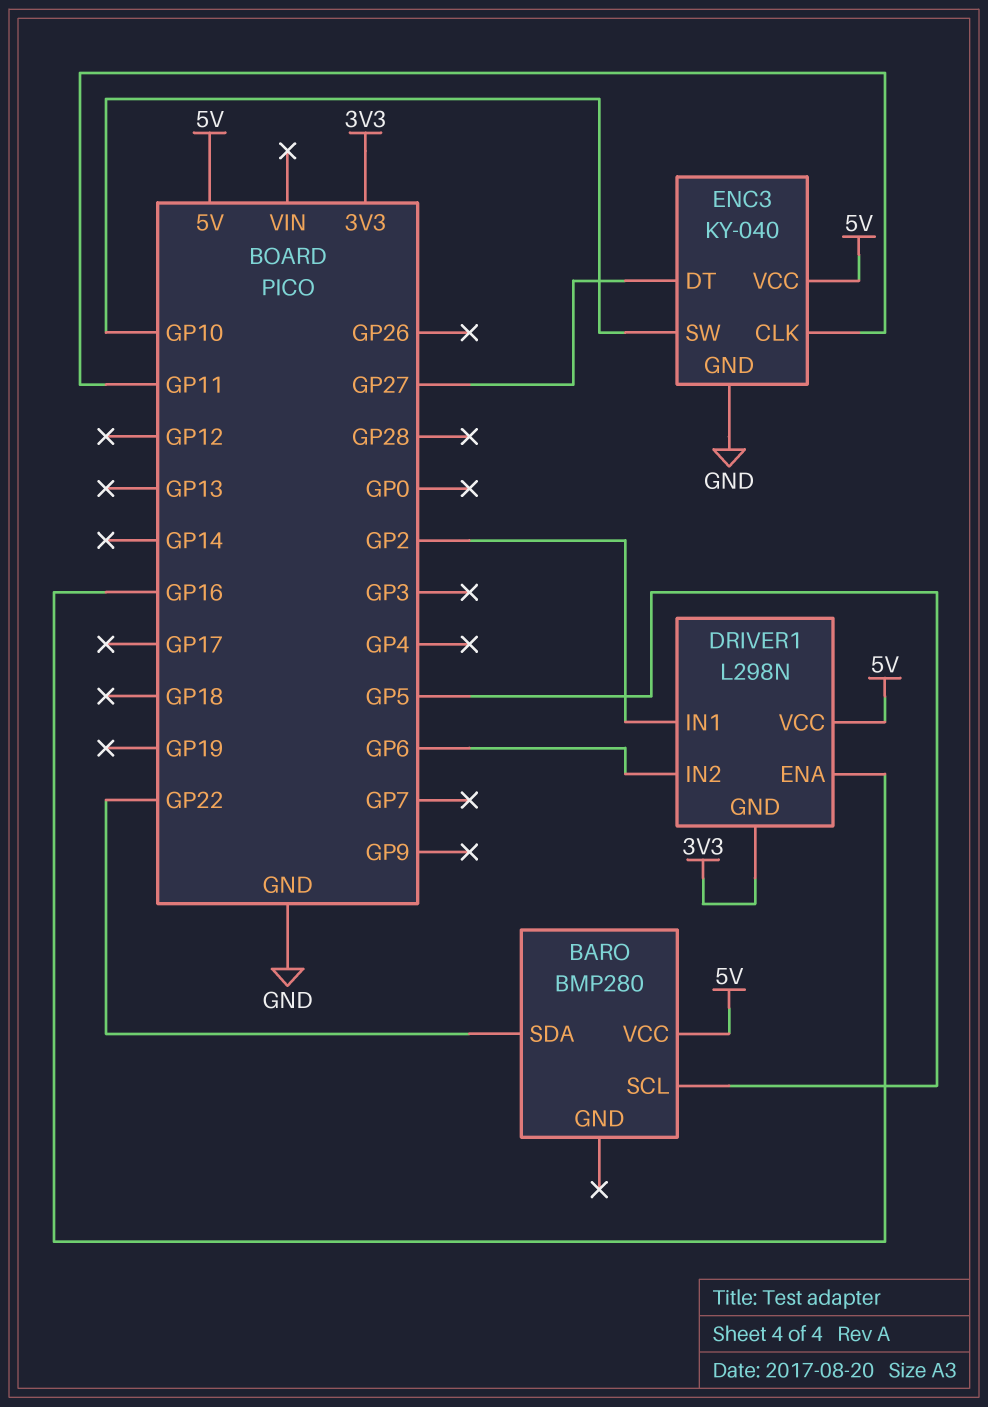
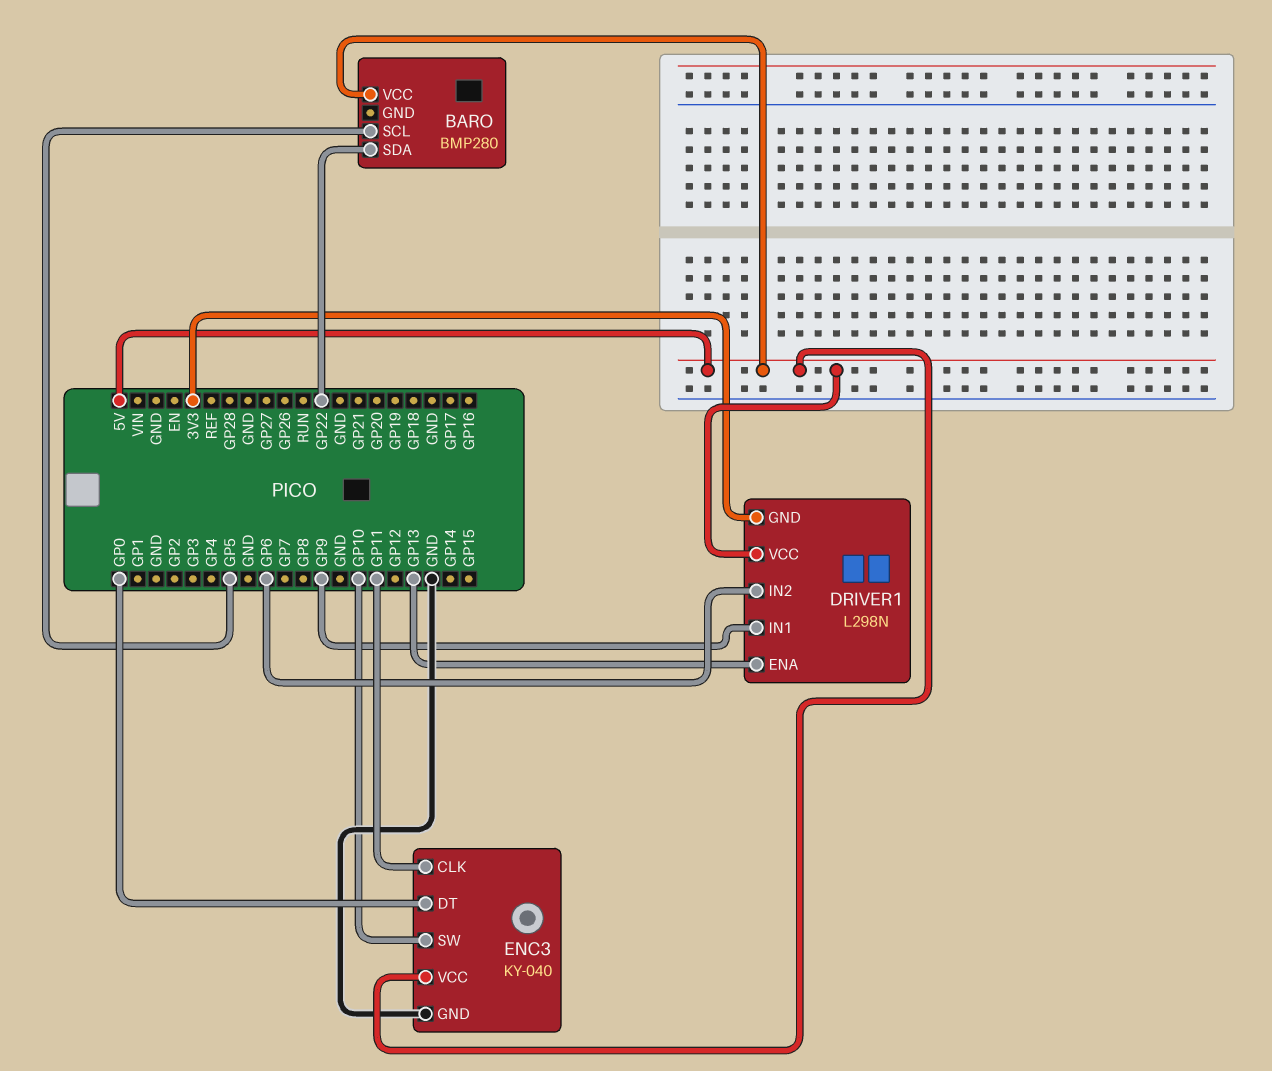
DRIVER1 pin ENA: GP16 -> GP13
DRIVER1 pin IN1: GP2 -> GP9
ENC3 pin DT: GP27 -> GP0

